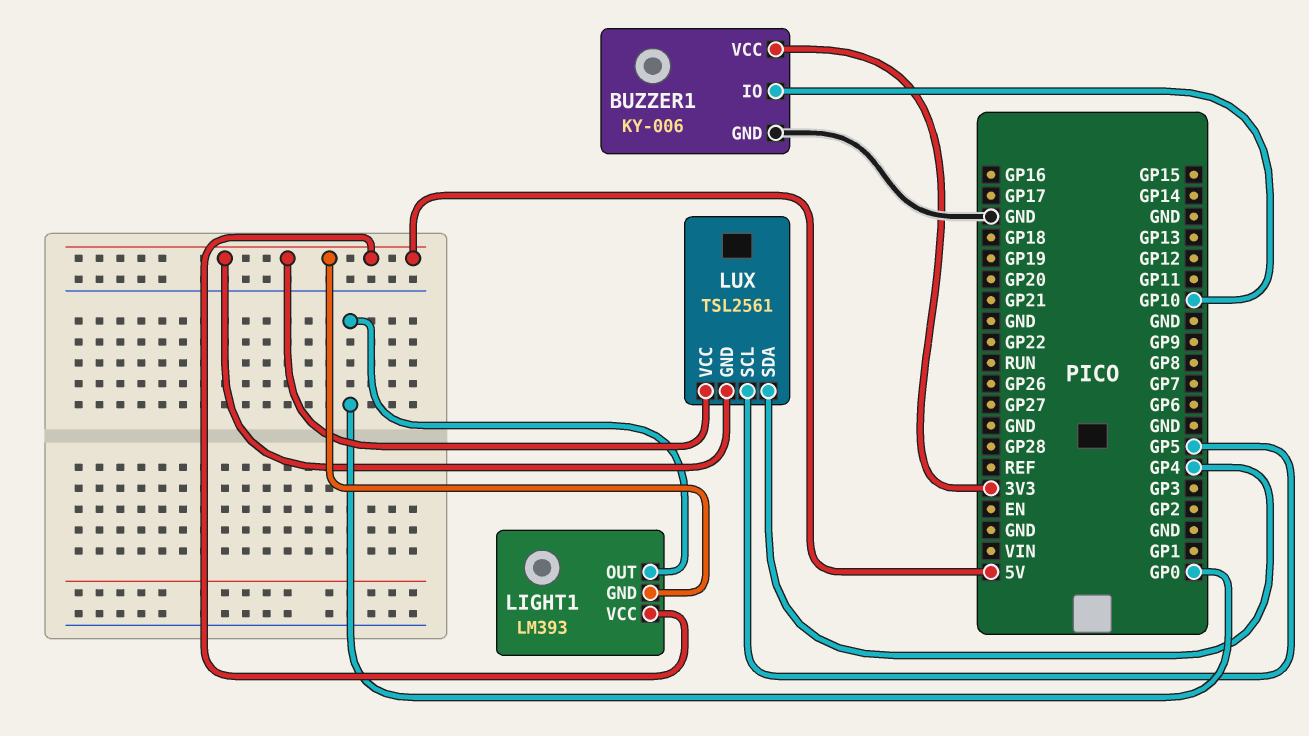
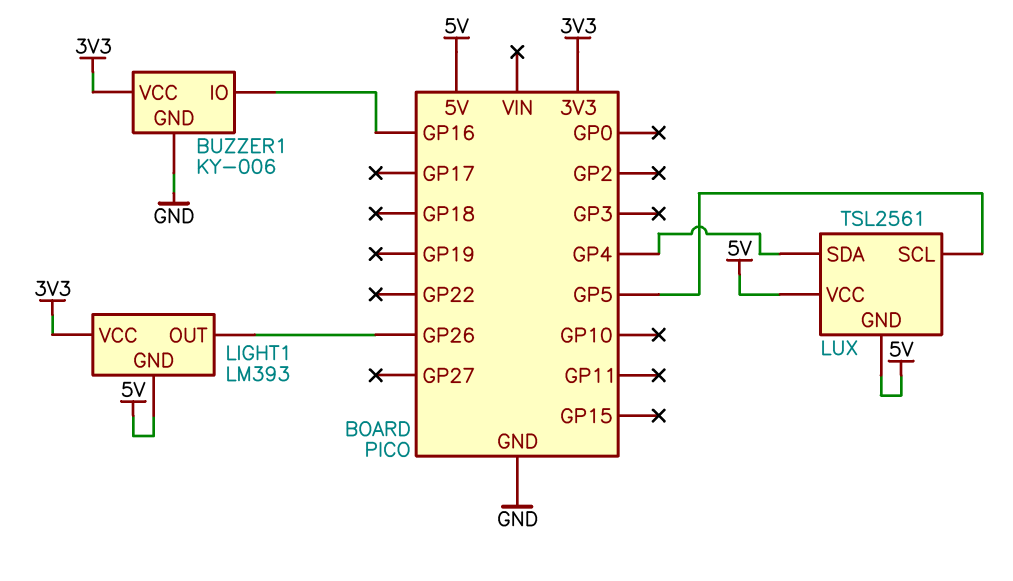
BUZZER1 pin IO: GP10 -> GP16
LIGHT1 pin OUT: GP0 -> GP26
LIGHT1 pin VCC: 5V -> 3V3

